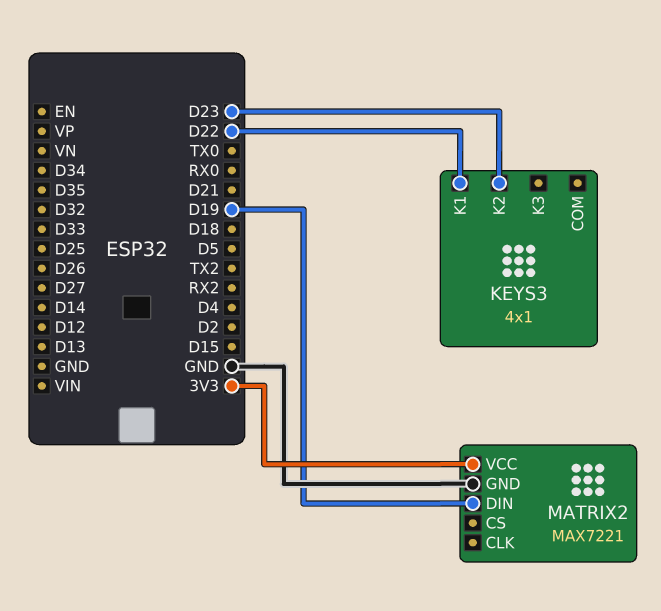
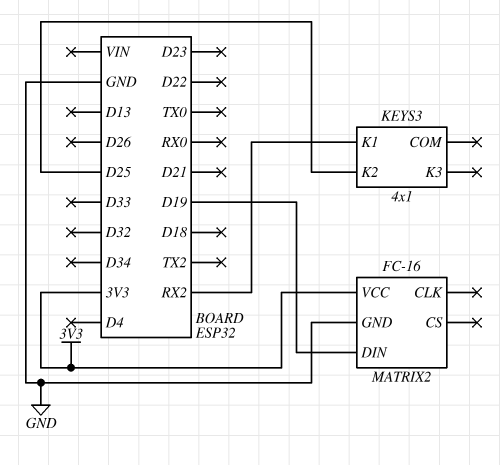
KEYS3 pin K1: D22 -> RX2
KEYS3 pin K2: D23 -> D25
MATRIX2: MAX7221 -> FC-16

